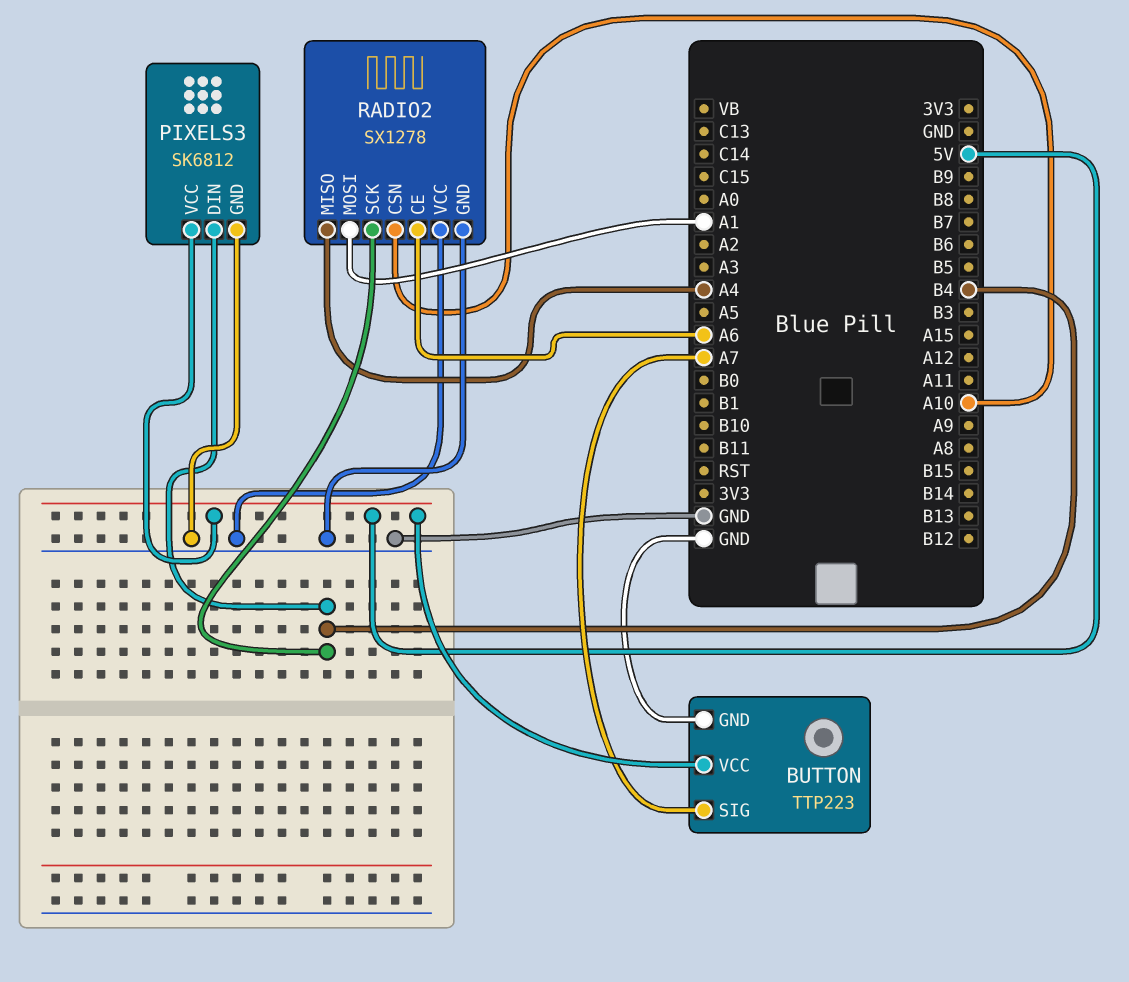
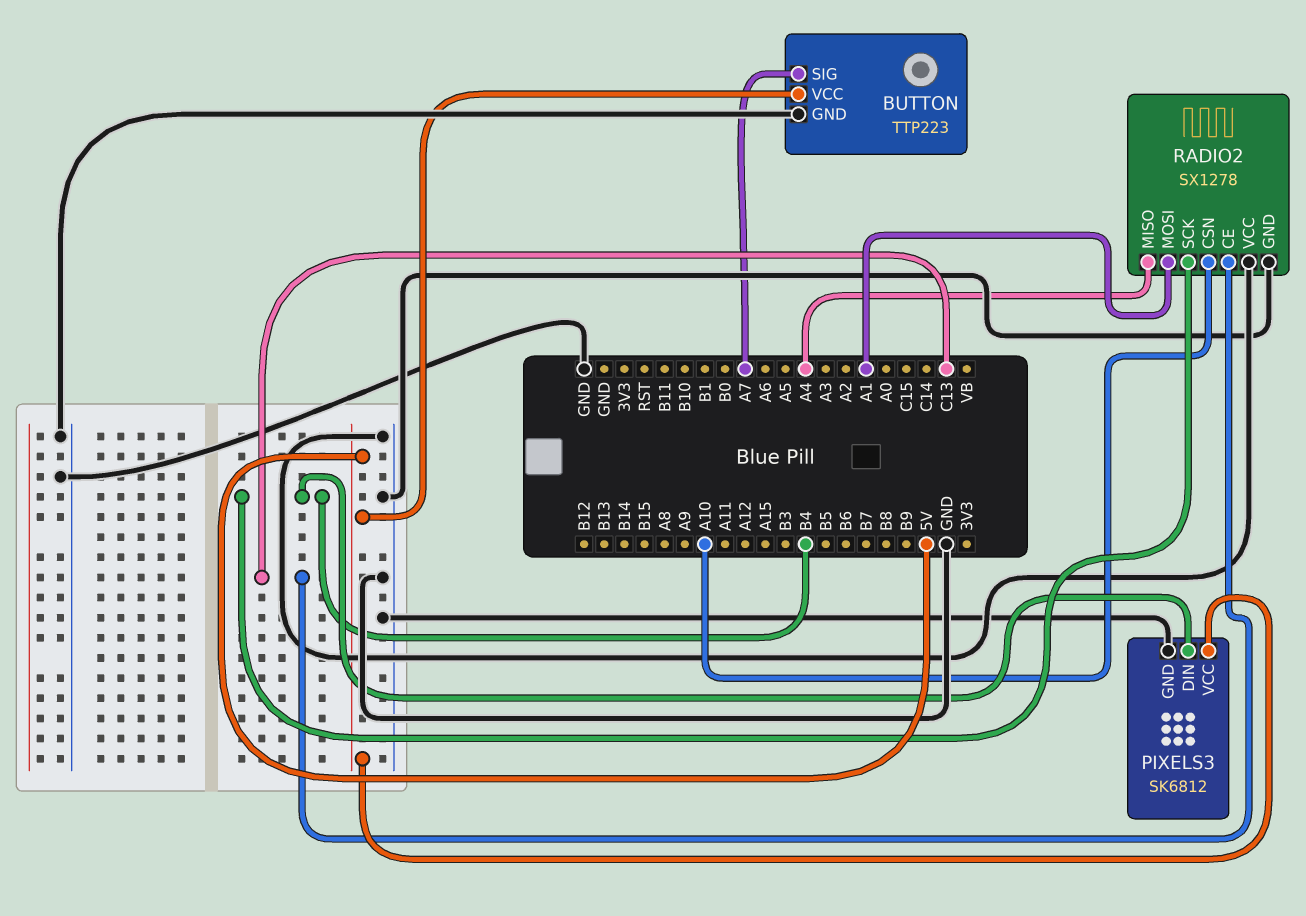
RADIO2 pin CE: A6 -> C13

